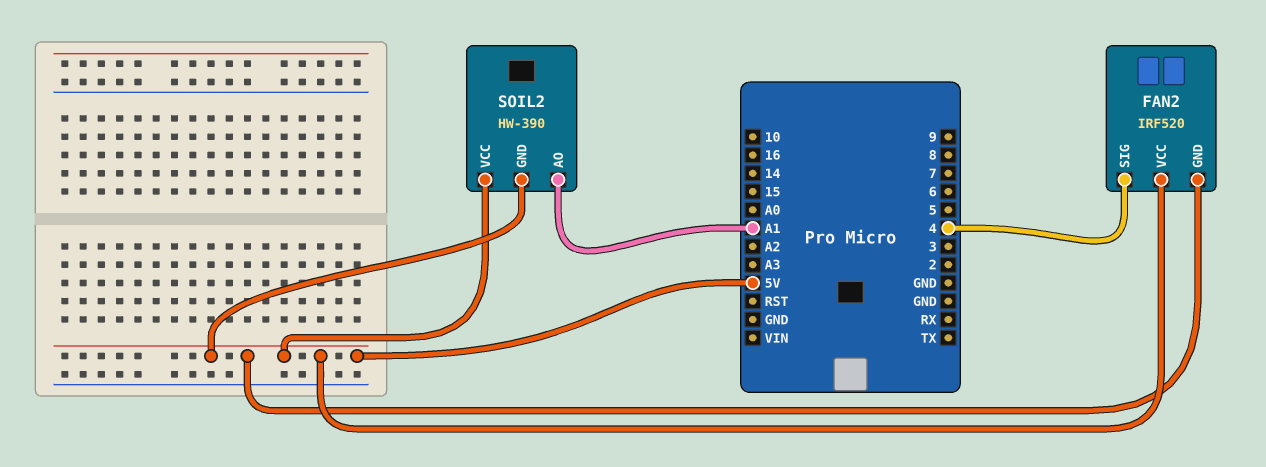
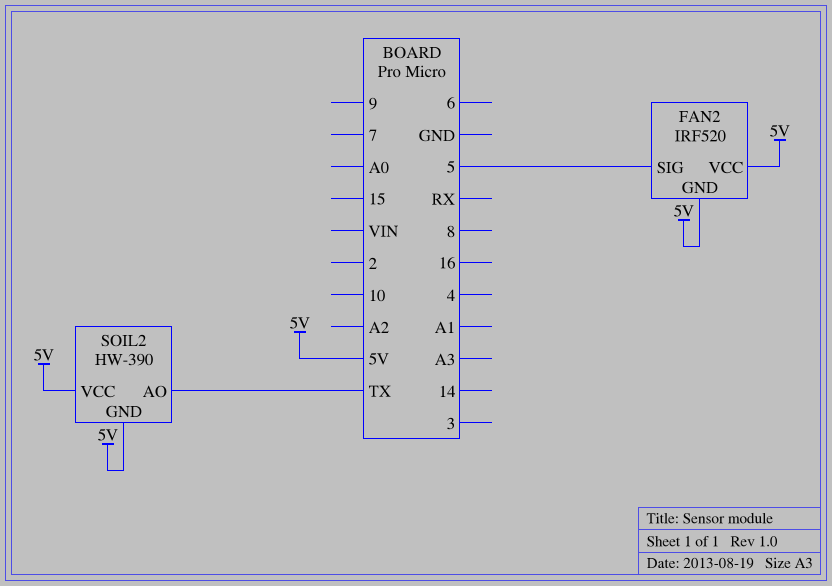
FAN2 pin SIG: 4 -> 5
SOIL2 pin AO: A1 -> TX

